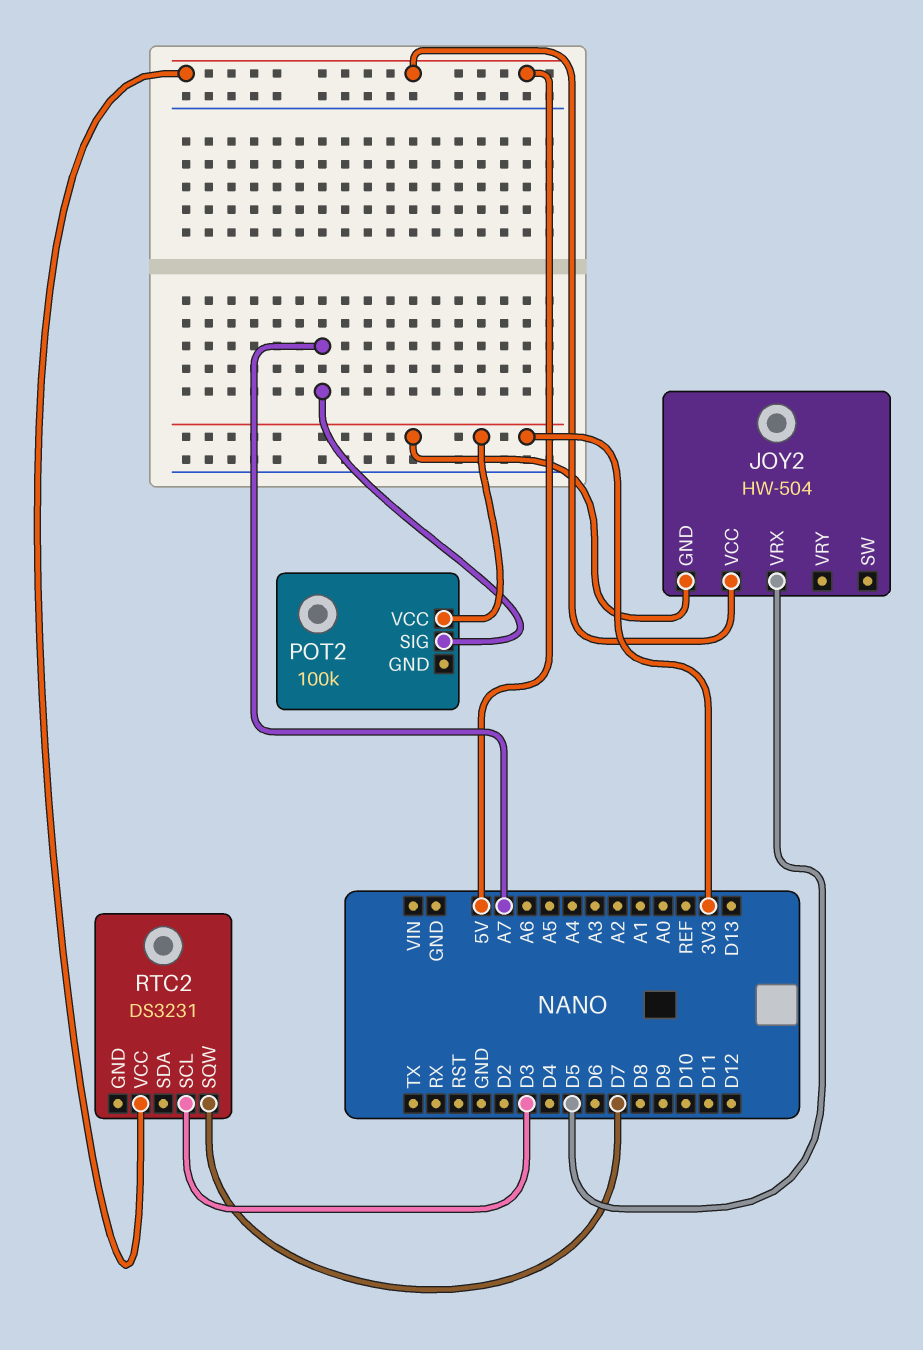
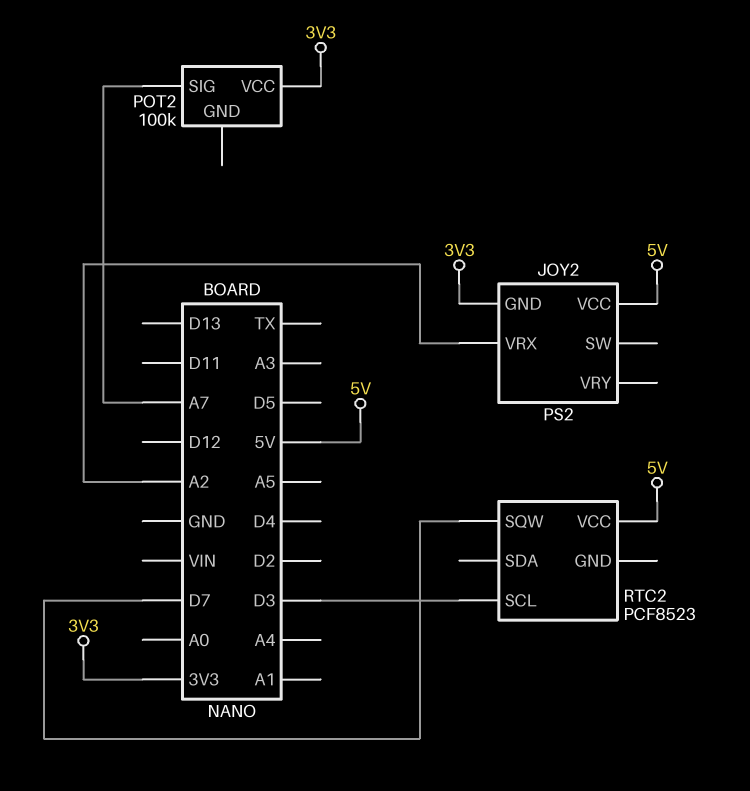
JOY2: HW-504 -> PS2
JOY2 pin VRX: D5 -> A2
RTC2: DS3231 -> PCF8523

